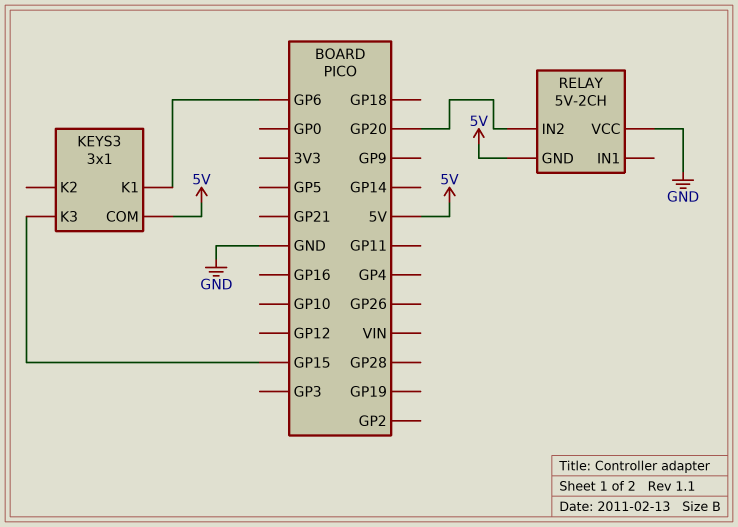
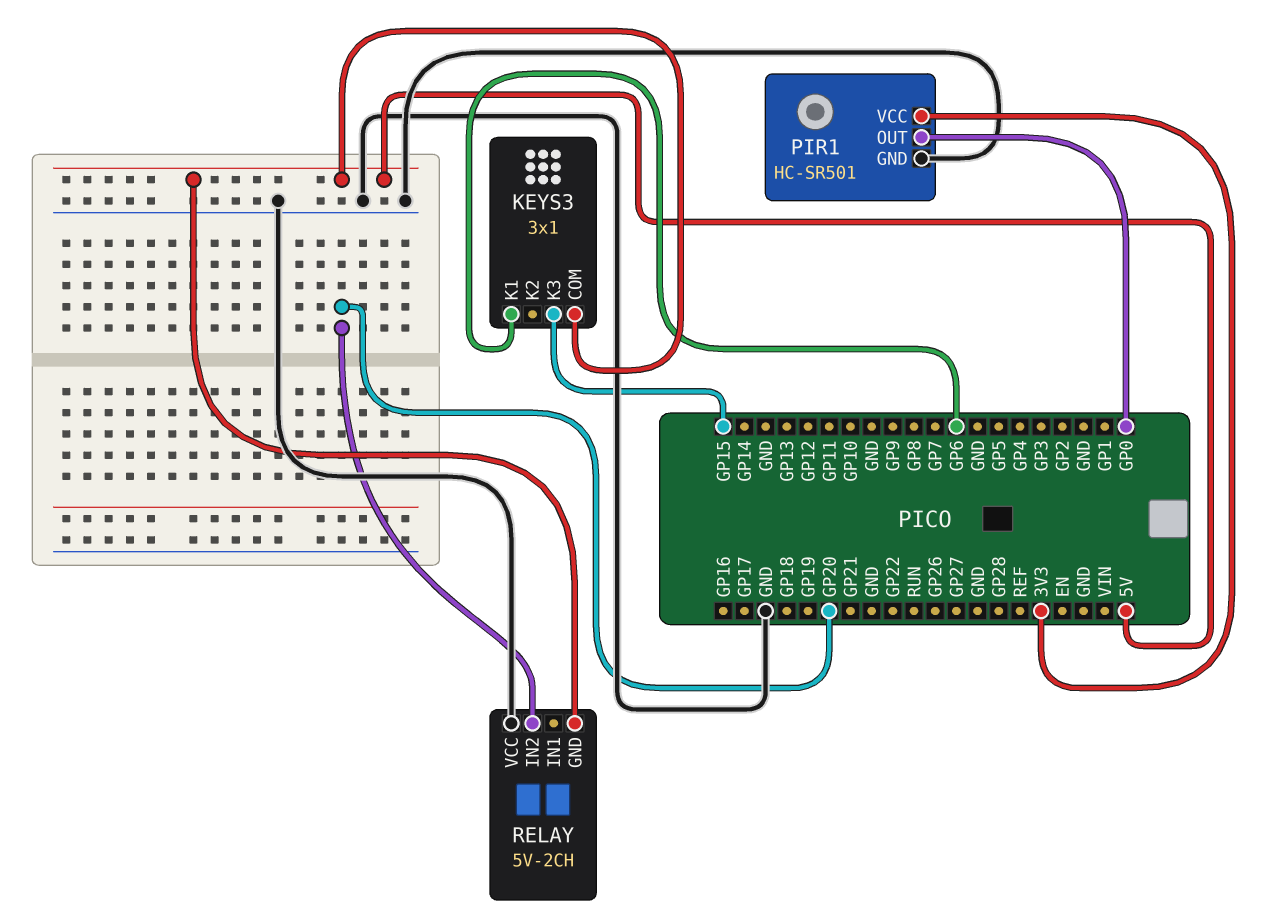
PIR1: none -> HC-SR501
PIR1 pin GND: none -> GND
PIR1 pin OUT: none -> GP0
PIR1 pin VCC: none -> 3V3

